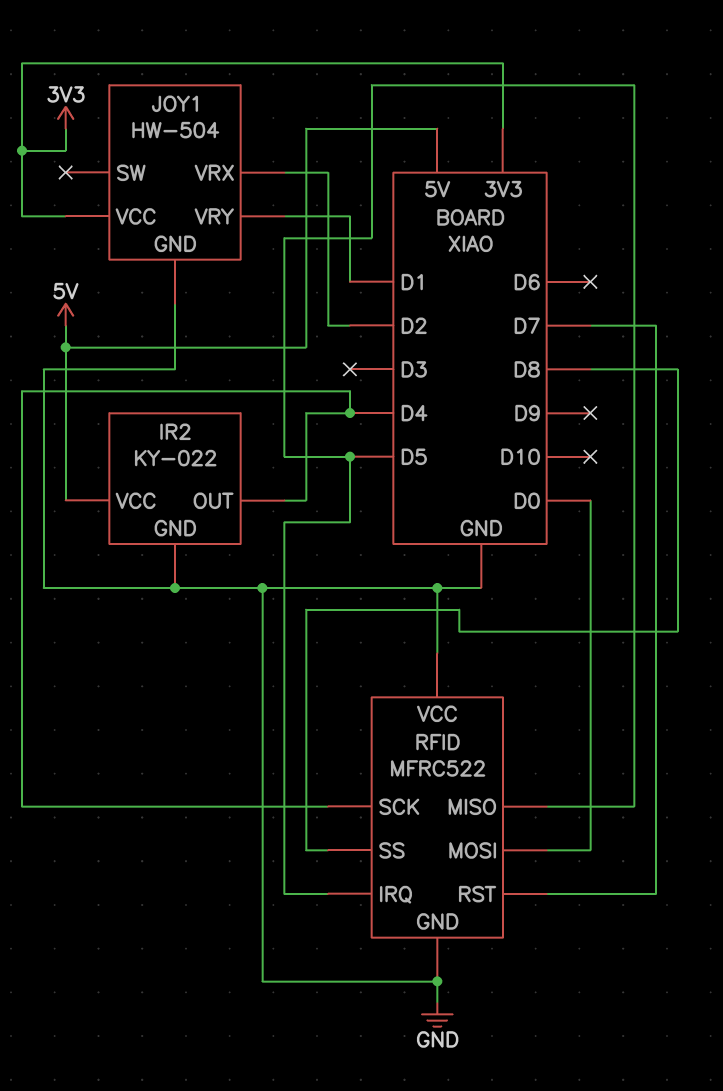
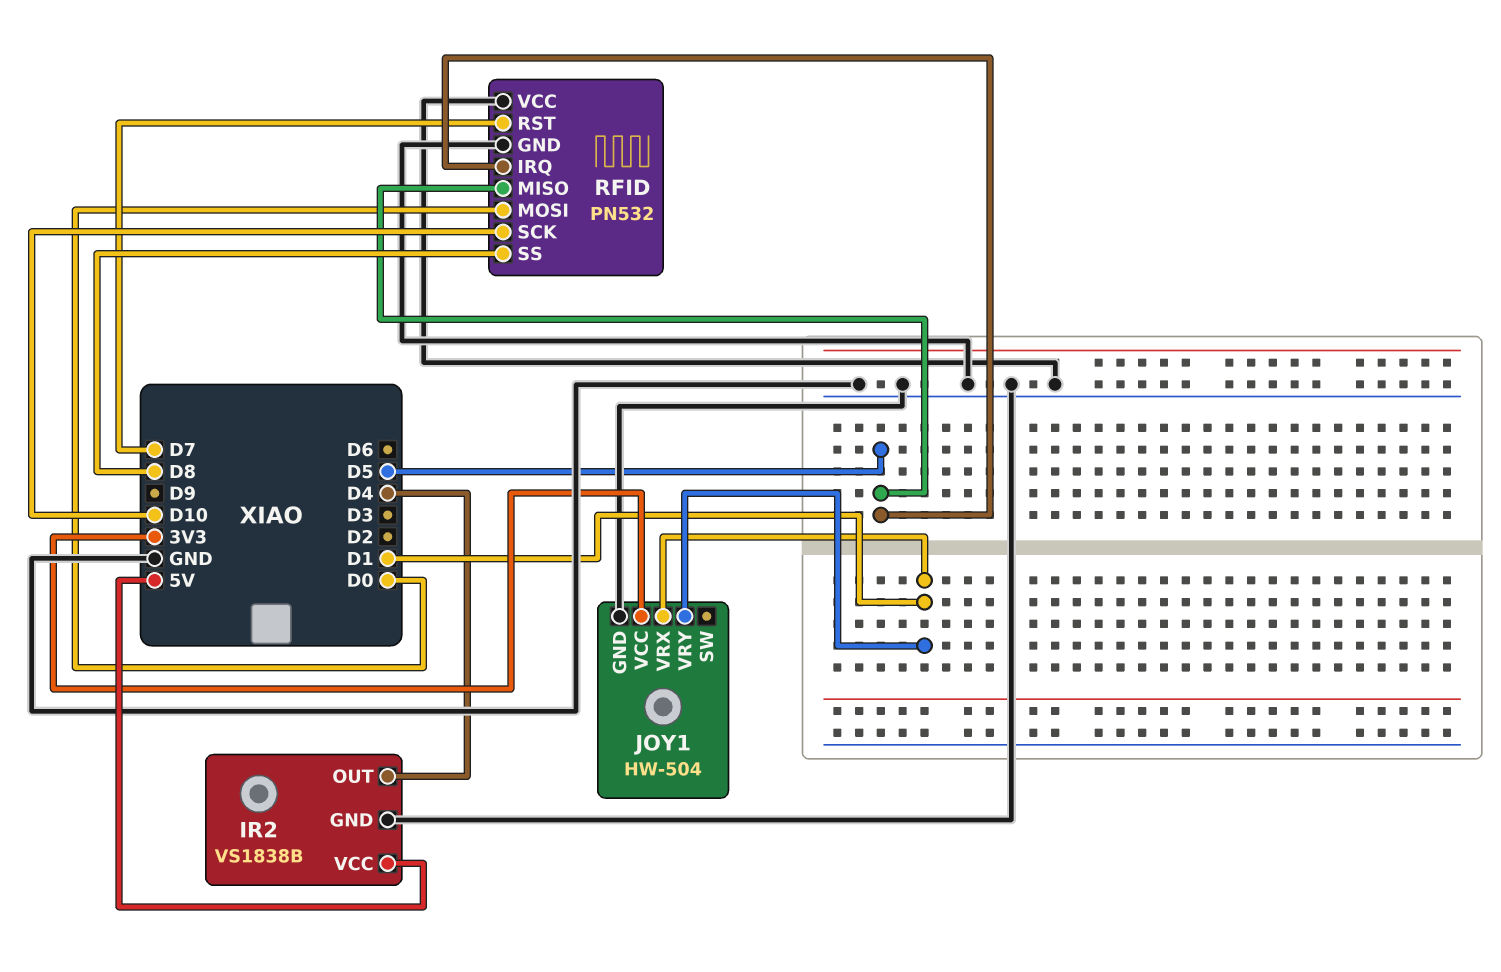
IR2: KY-022 -> VS1838B
JOY1 pin VRX: D2 -> D1
RFID: MFRC522 -> PN532
RFID pin SCK: D4 -> D10

